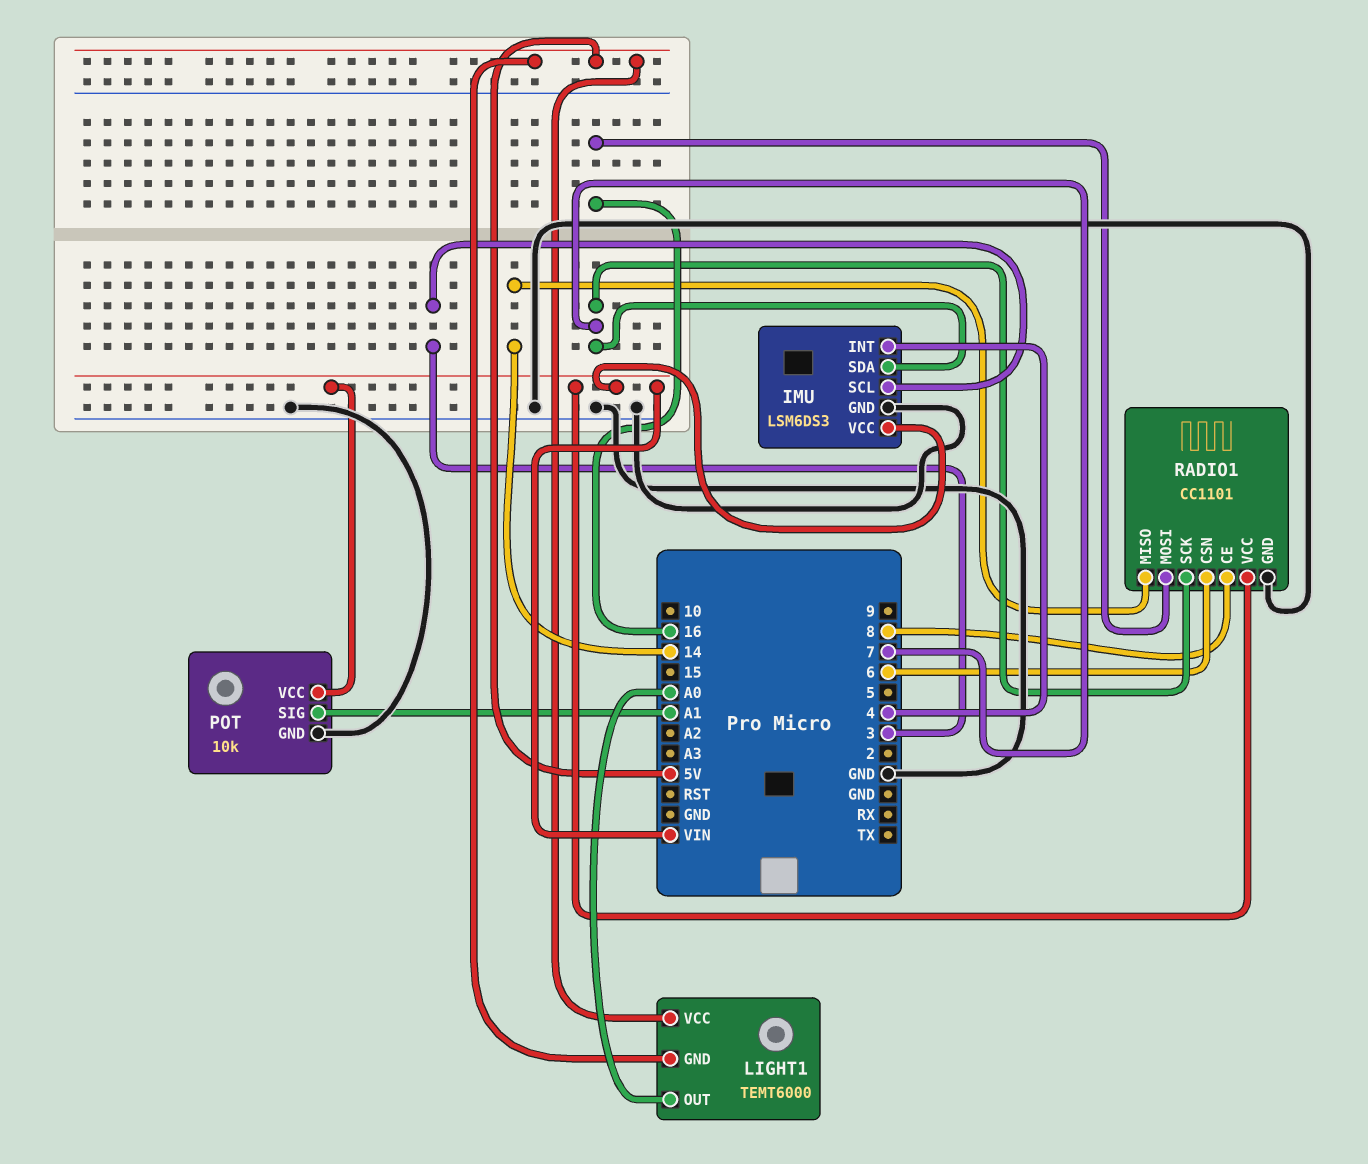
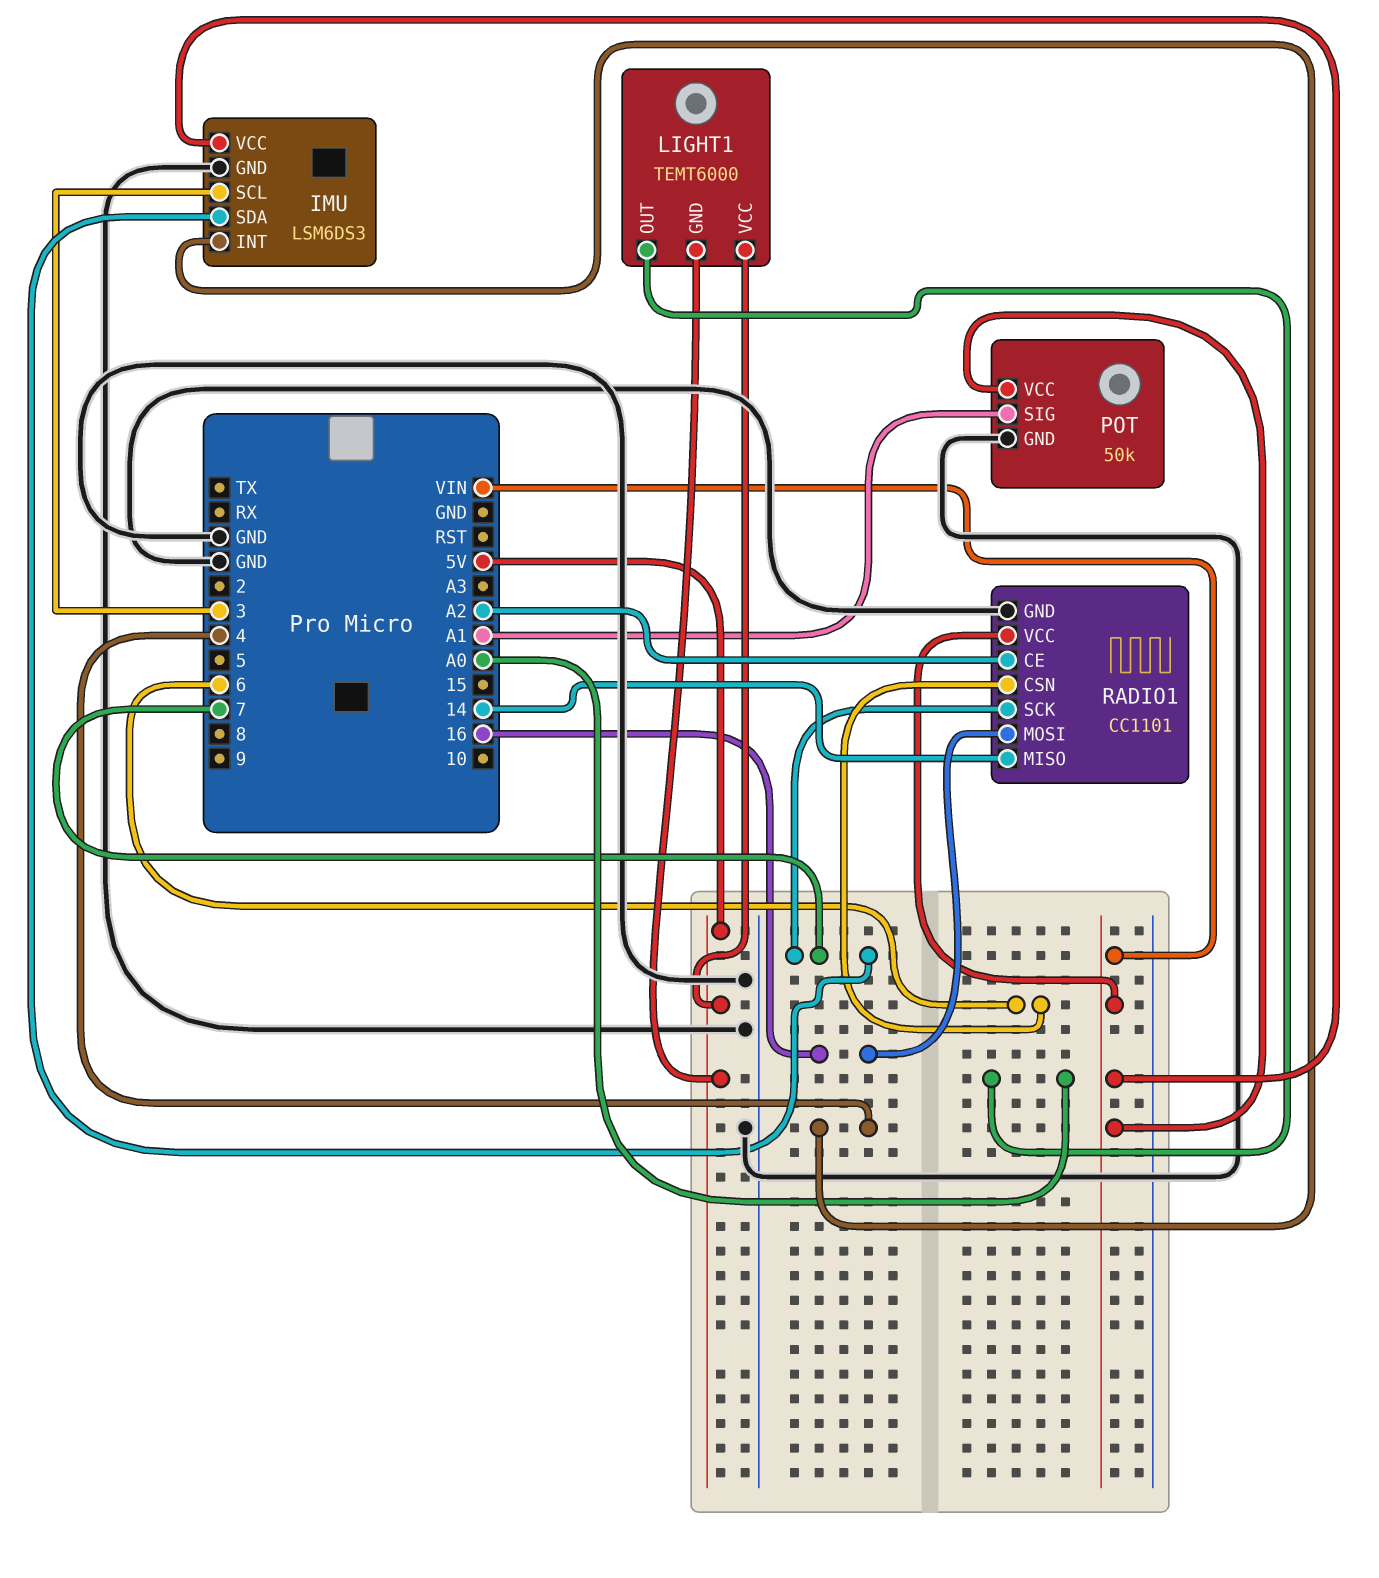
POT: 10k -> 50k
RADIO1 pin CE: 8 -> A2

